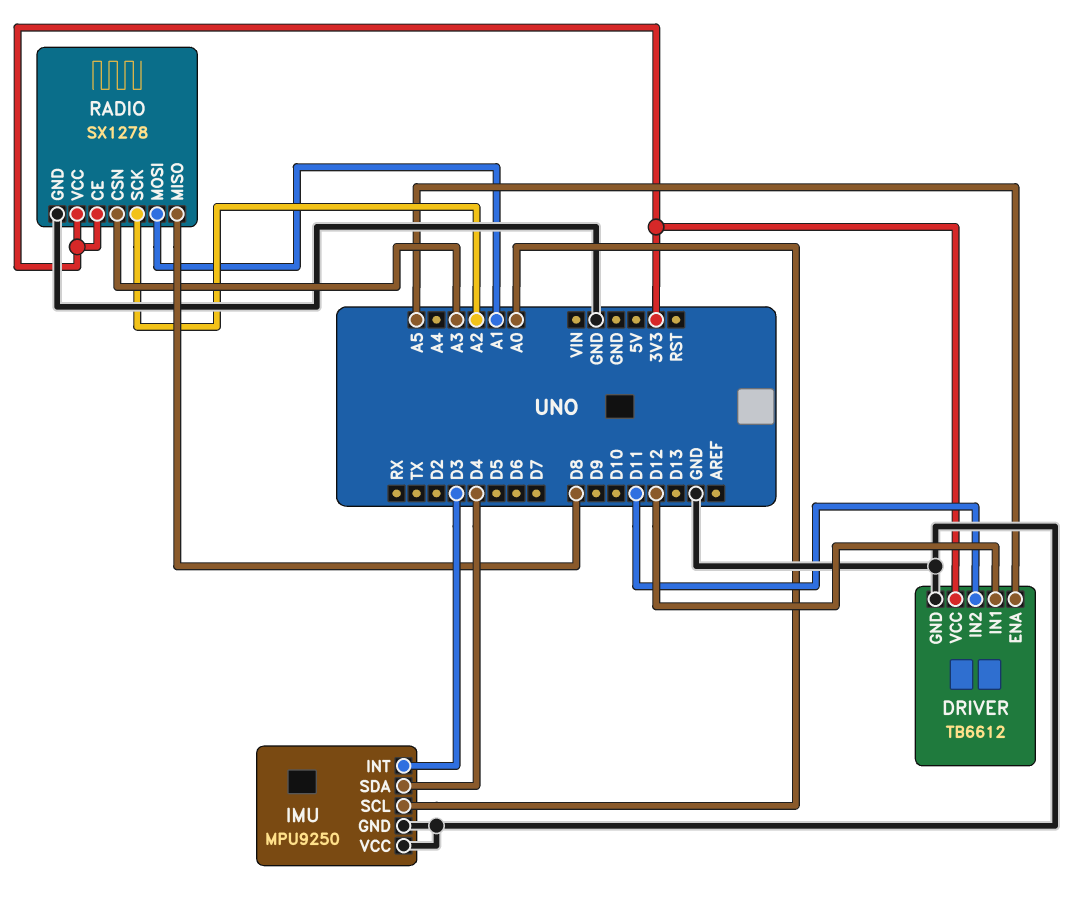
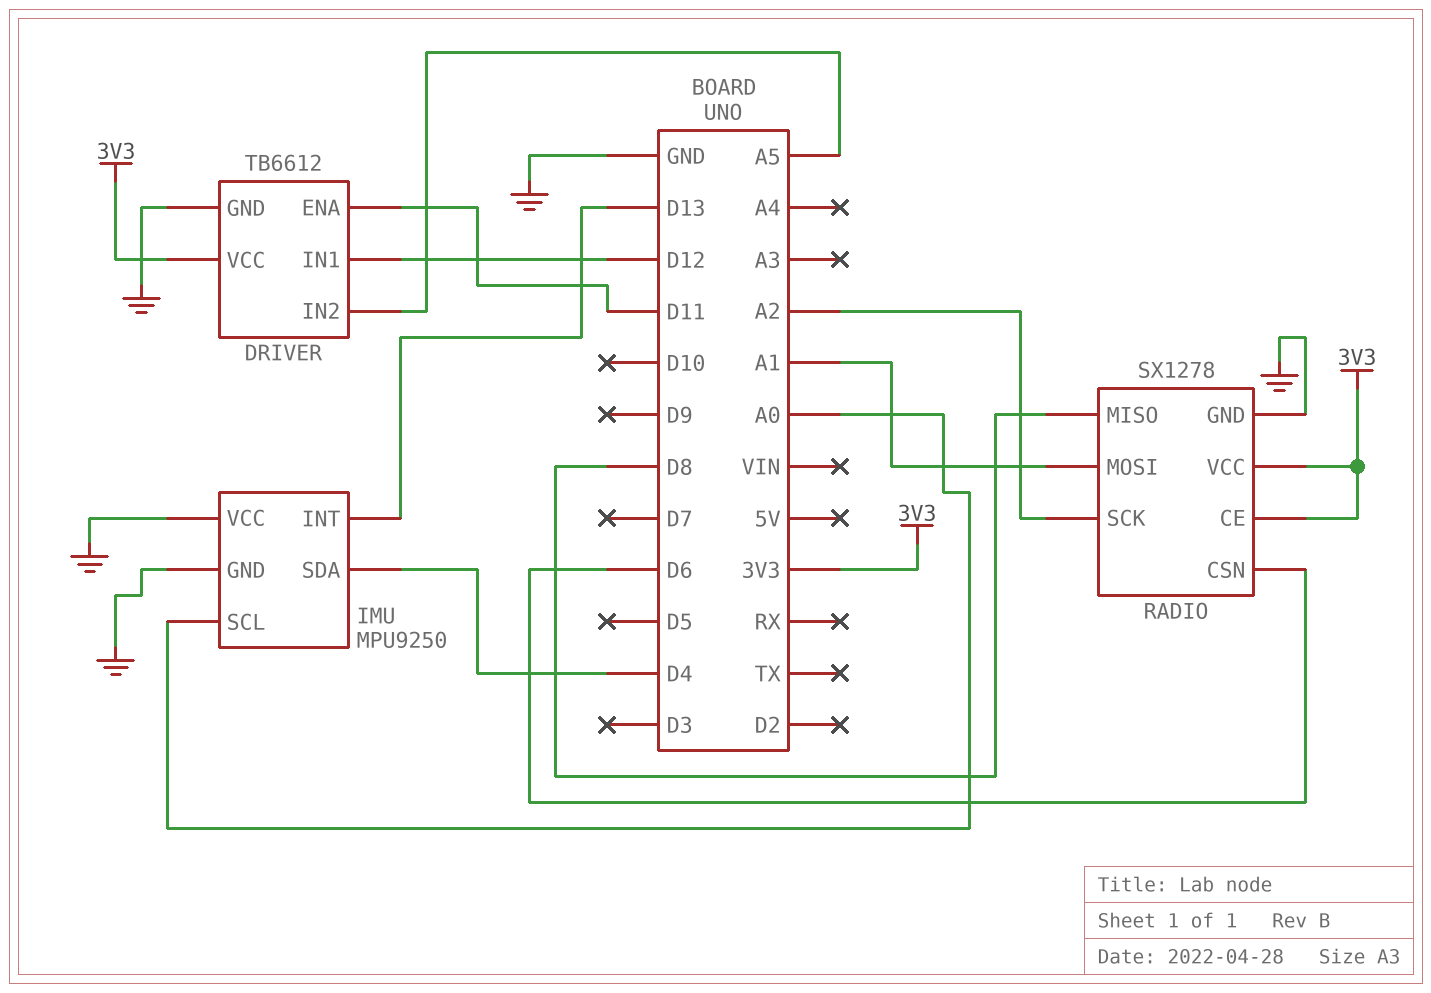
DRIVER pin ENA: A5 -> D11
DRIVER pin IN2: D11 -> A5
IMU pin INT: D3 -> D13
RADIO pin CSN: A3 -> D6

